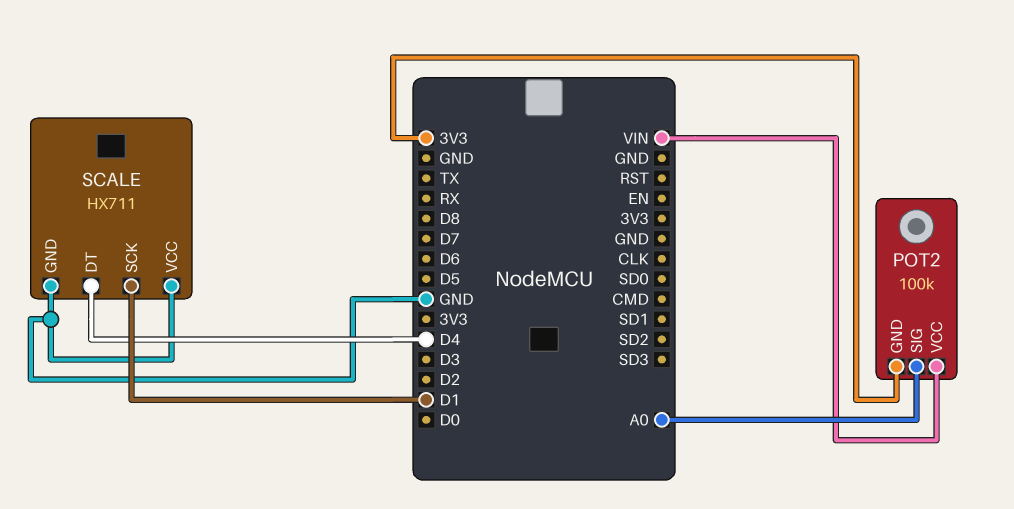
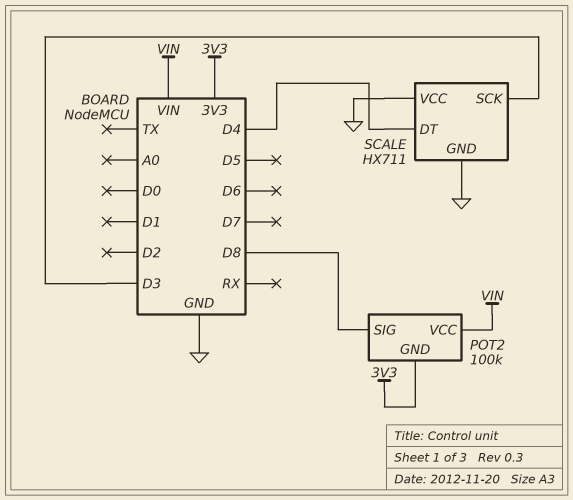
POT2 pin SIG: A0 -> D8
SCALE pin SCK: D1 -> D3

